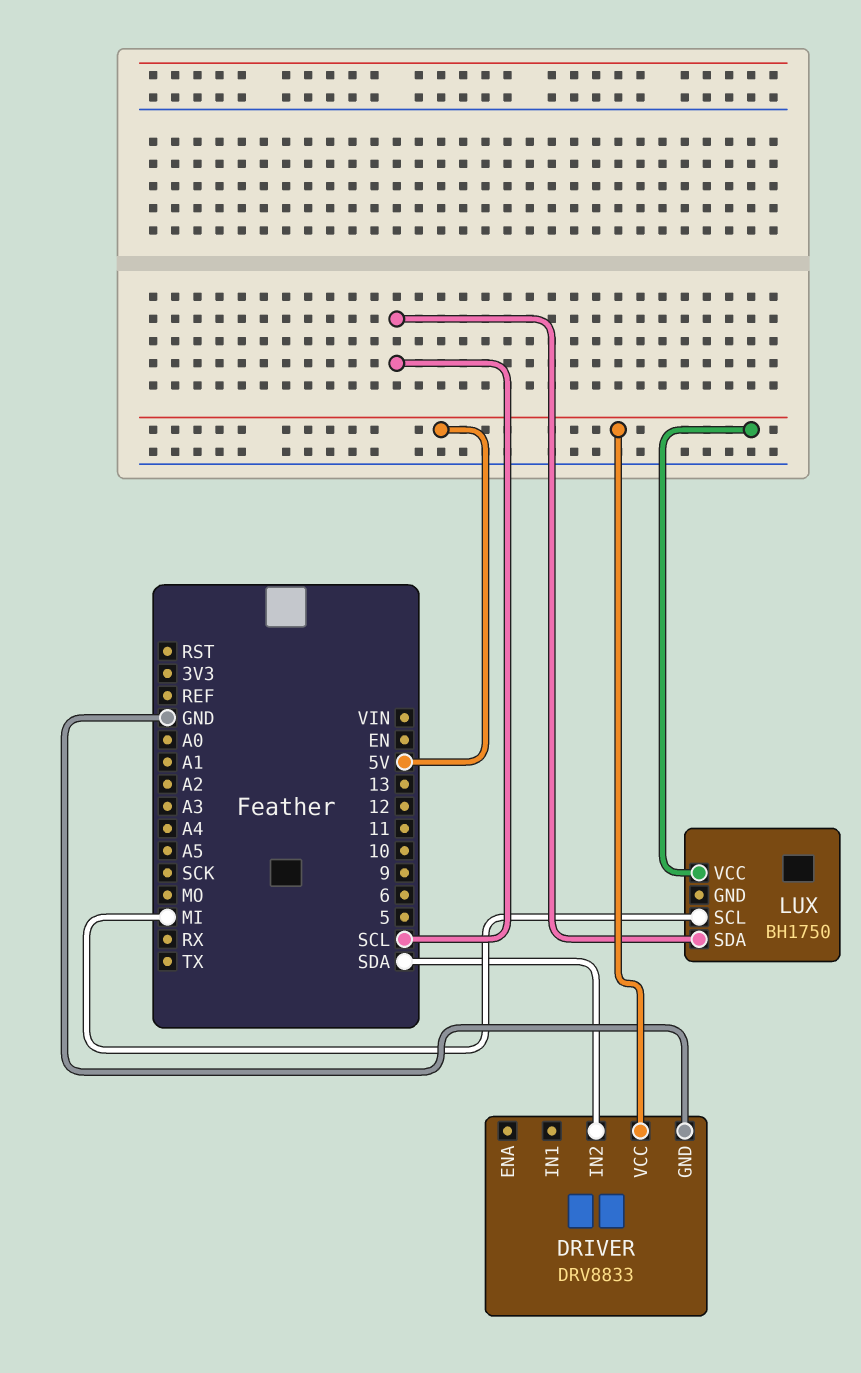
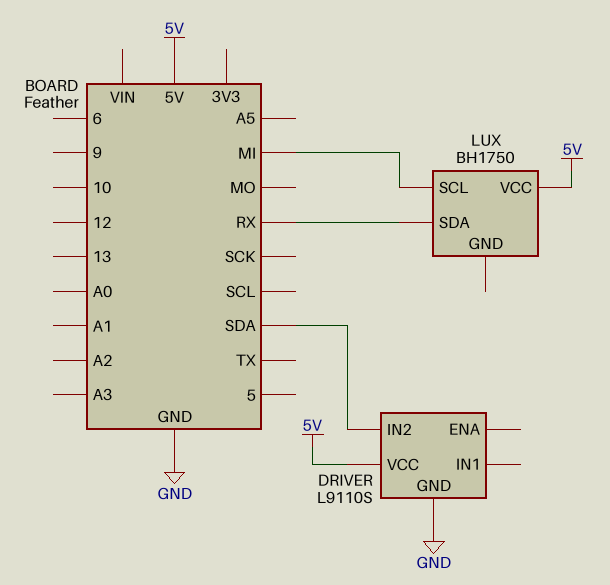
DRIVER: DRV8833 -> L9110S
LUX pin SDA: SCL -> RX

